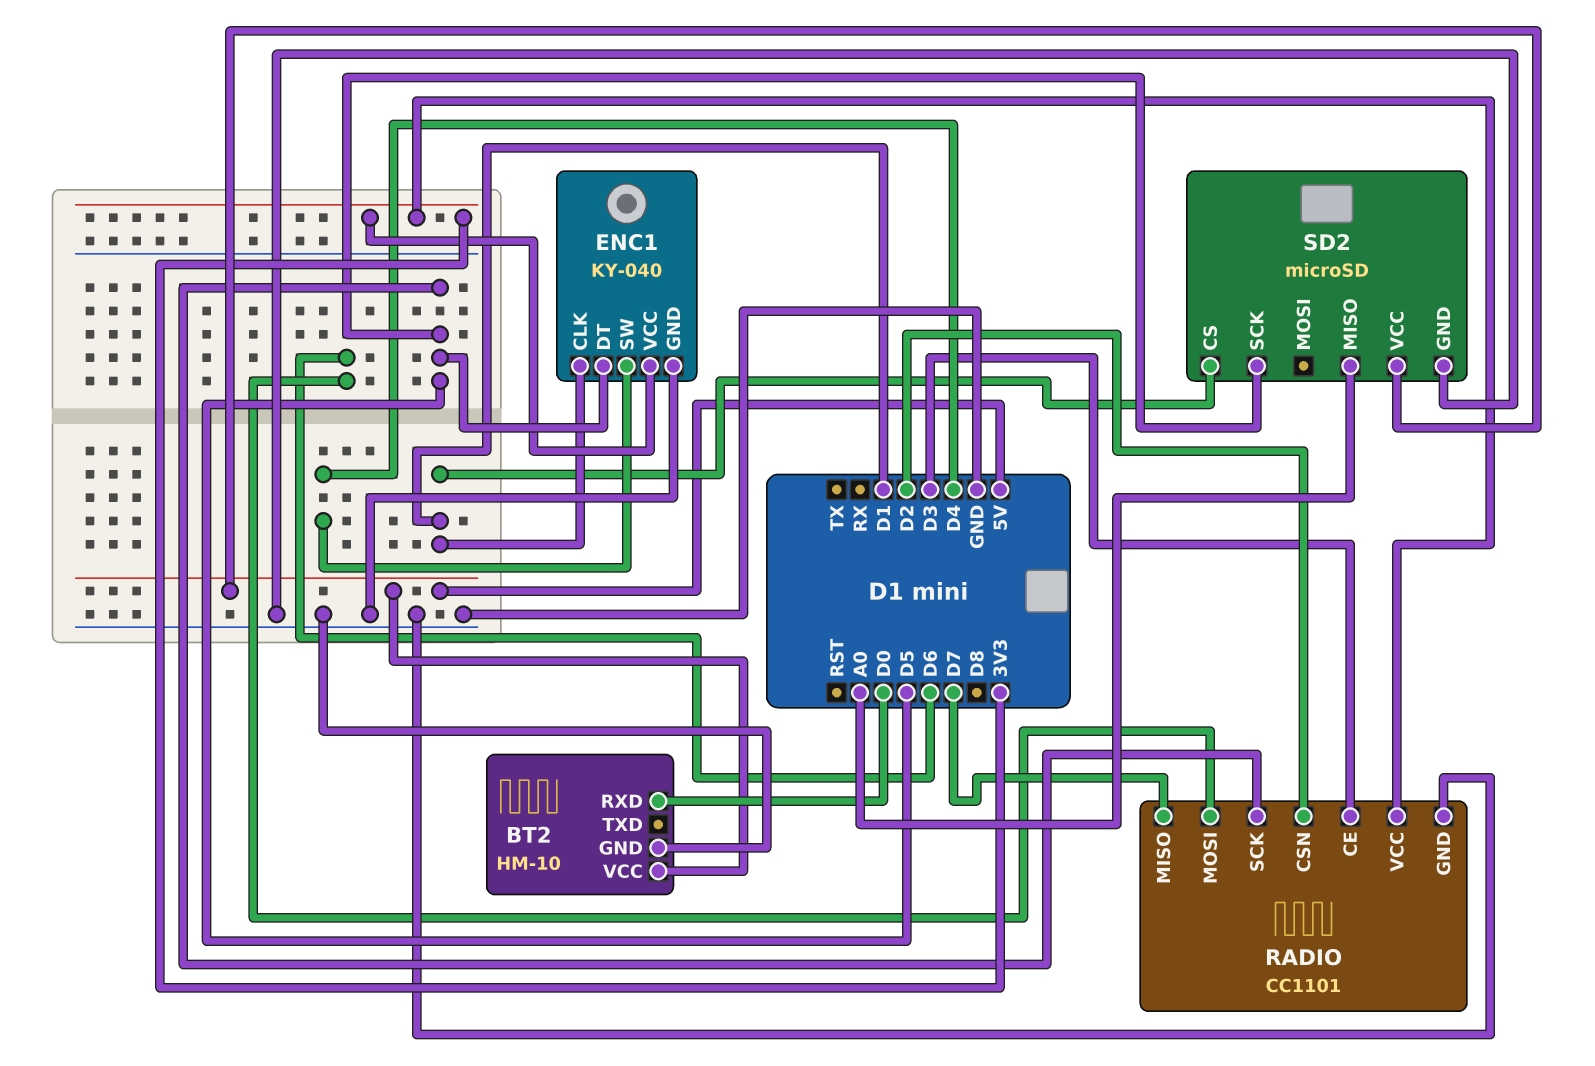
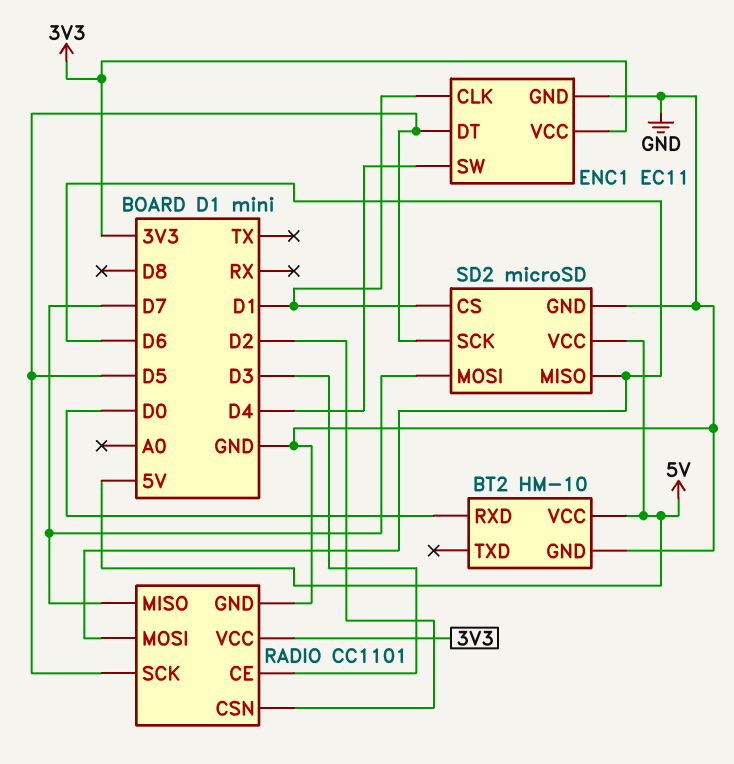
ENC1: KY-040 -> EC11
SD2 pin MISO: A0 -> D6
SD2 pin MOSI: none -> D7

